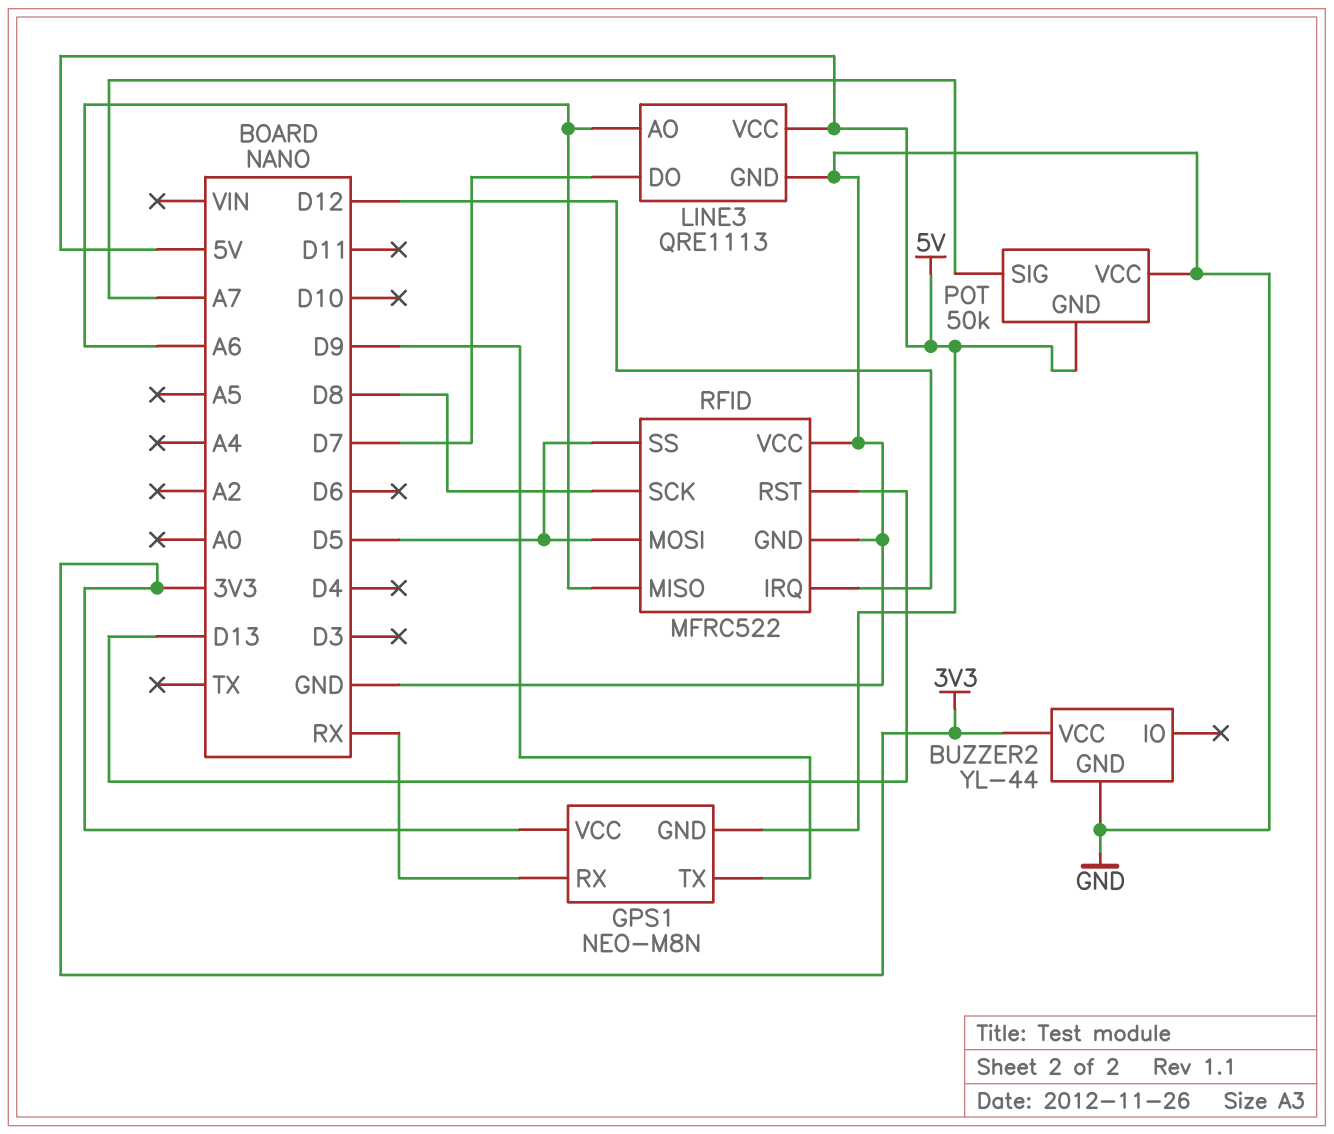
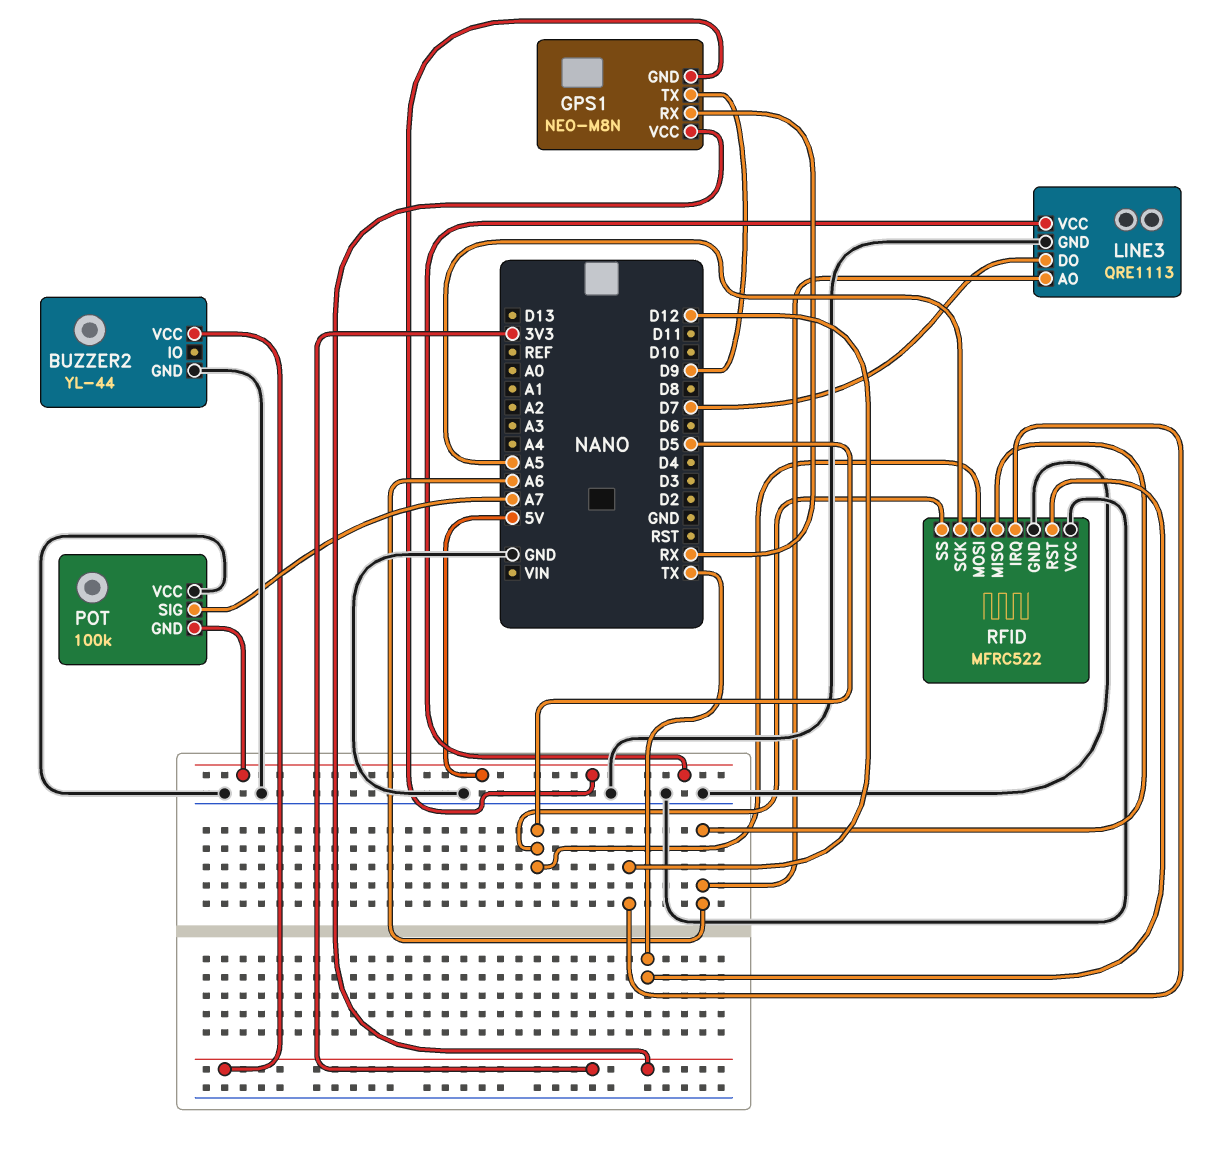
POT: 50k -> 100k
RFID pin RST: D13 -> TX
RFID pin SCK: D8 -> A5

